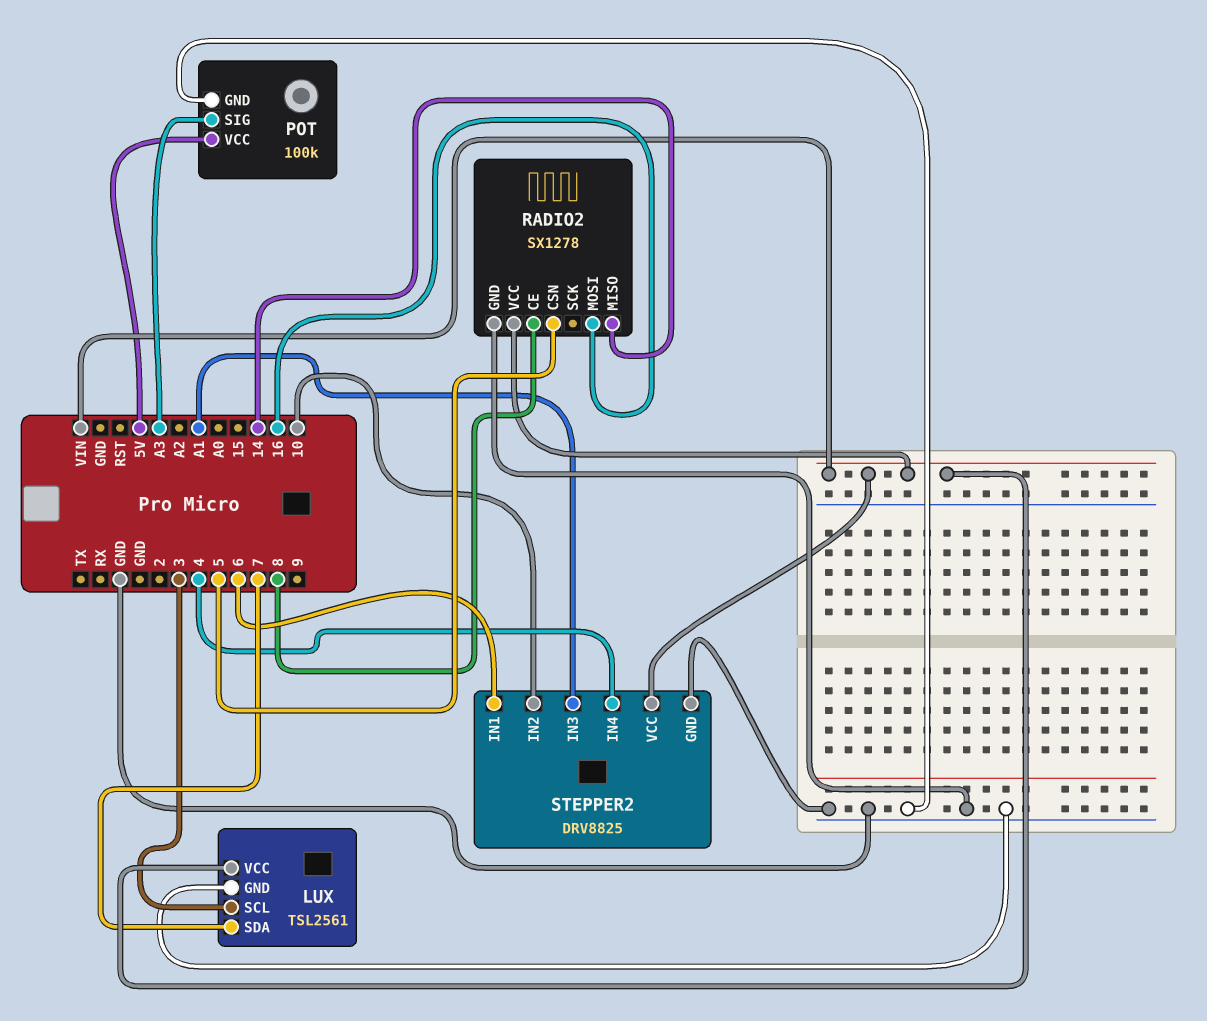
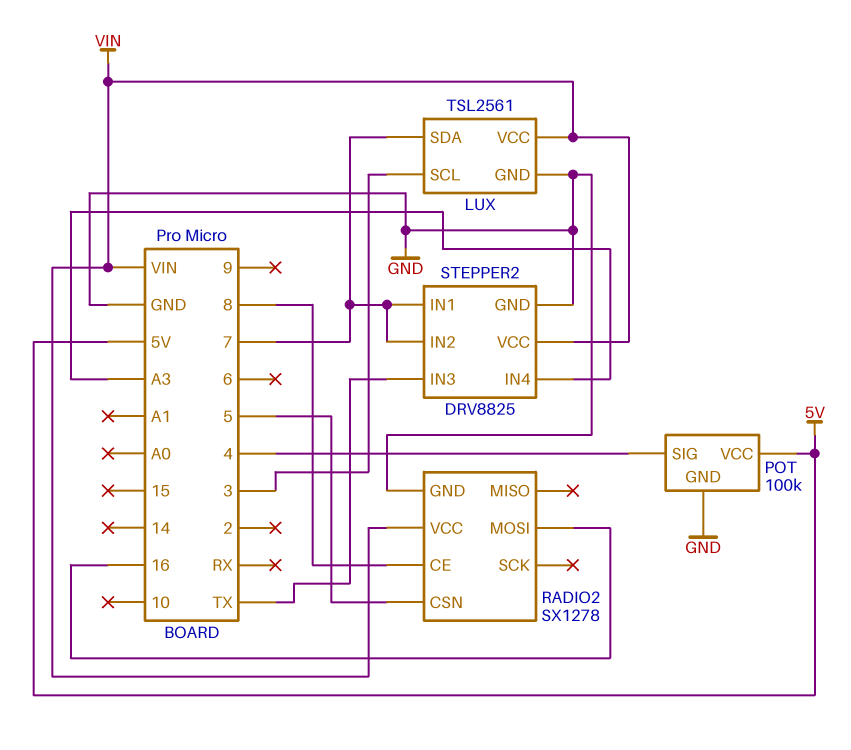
POT pin SIG: A3 -> 4
RADIO2 pin MISO: 14 -> none
STEPPER2 pin IN1: 6 -> 7
STEPPER2 pin IN2: 10 -> 7
STEPPER2 pin IN3: A1 -> TX
STEPPER2 pin IN4: 4 -> A3

